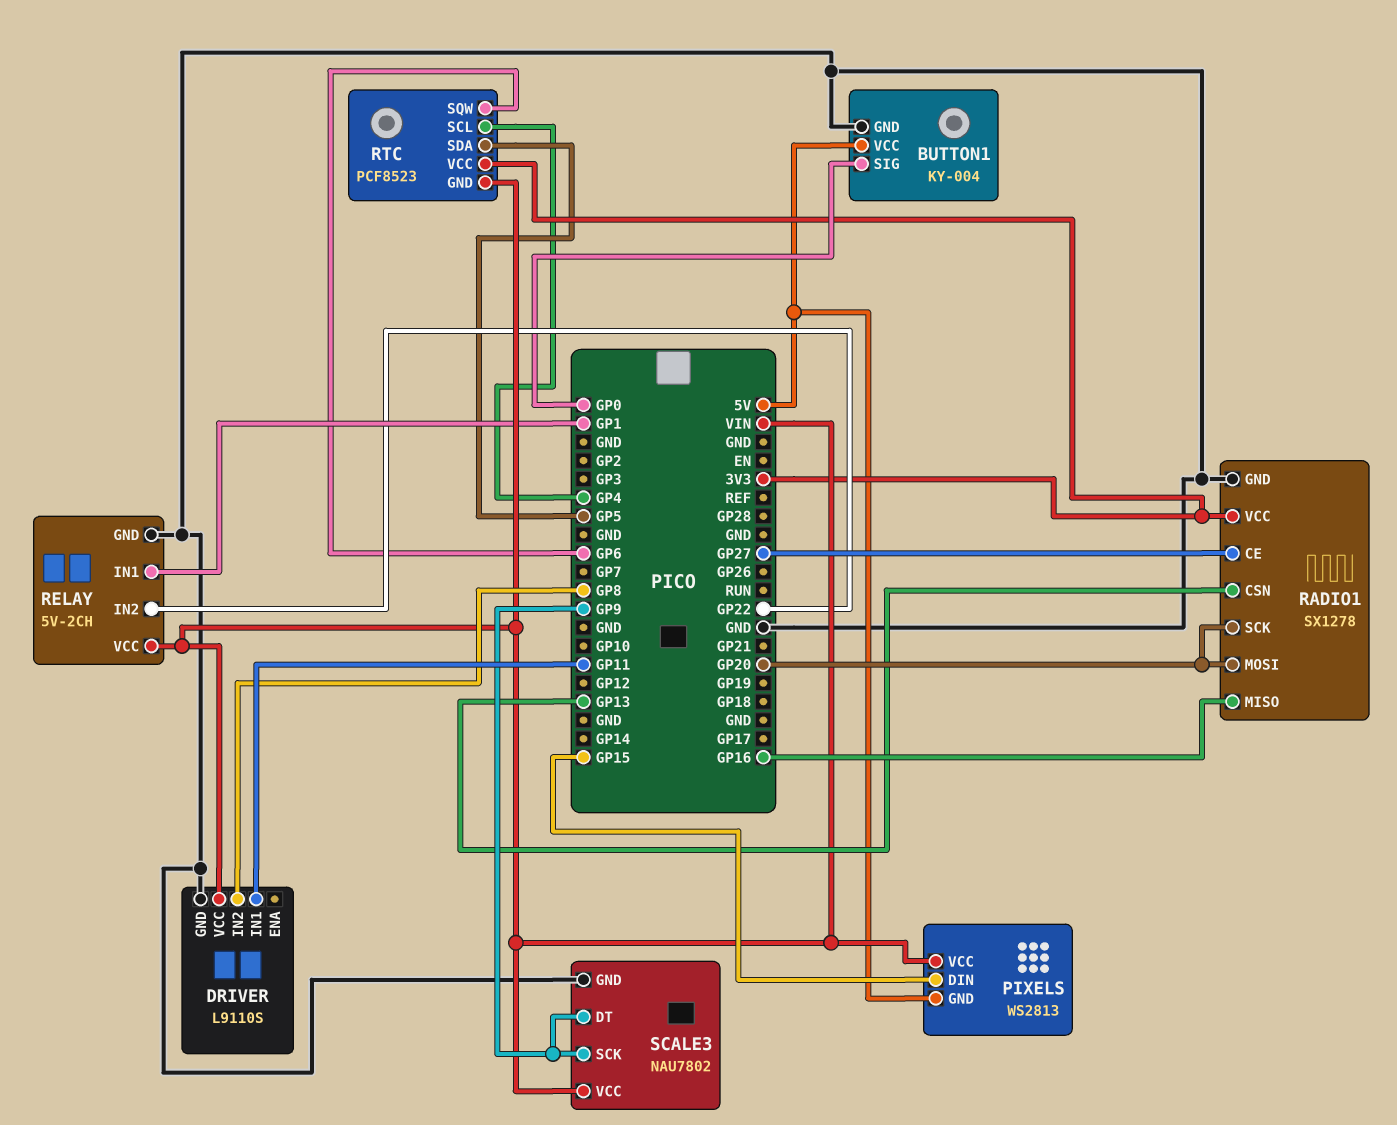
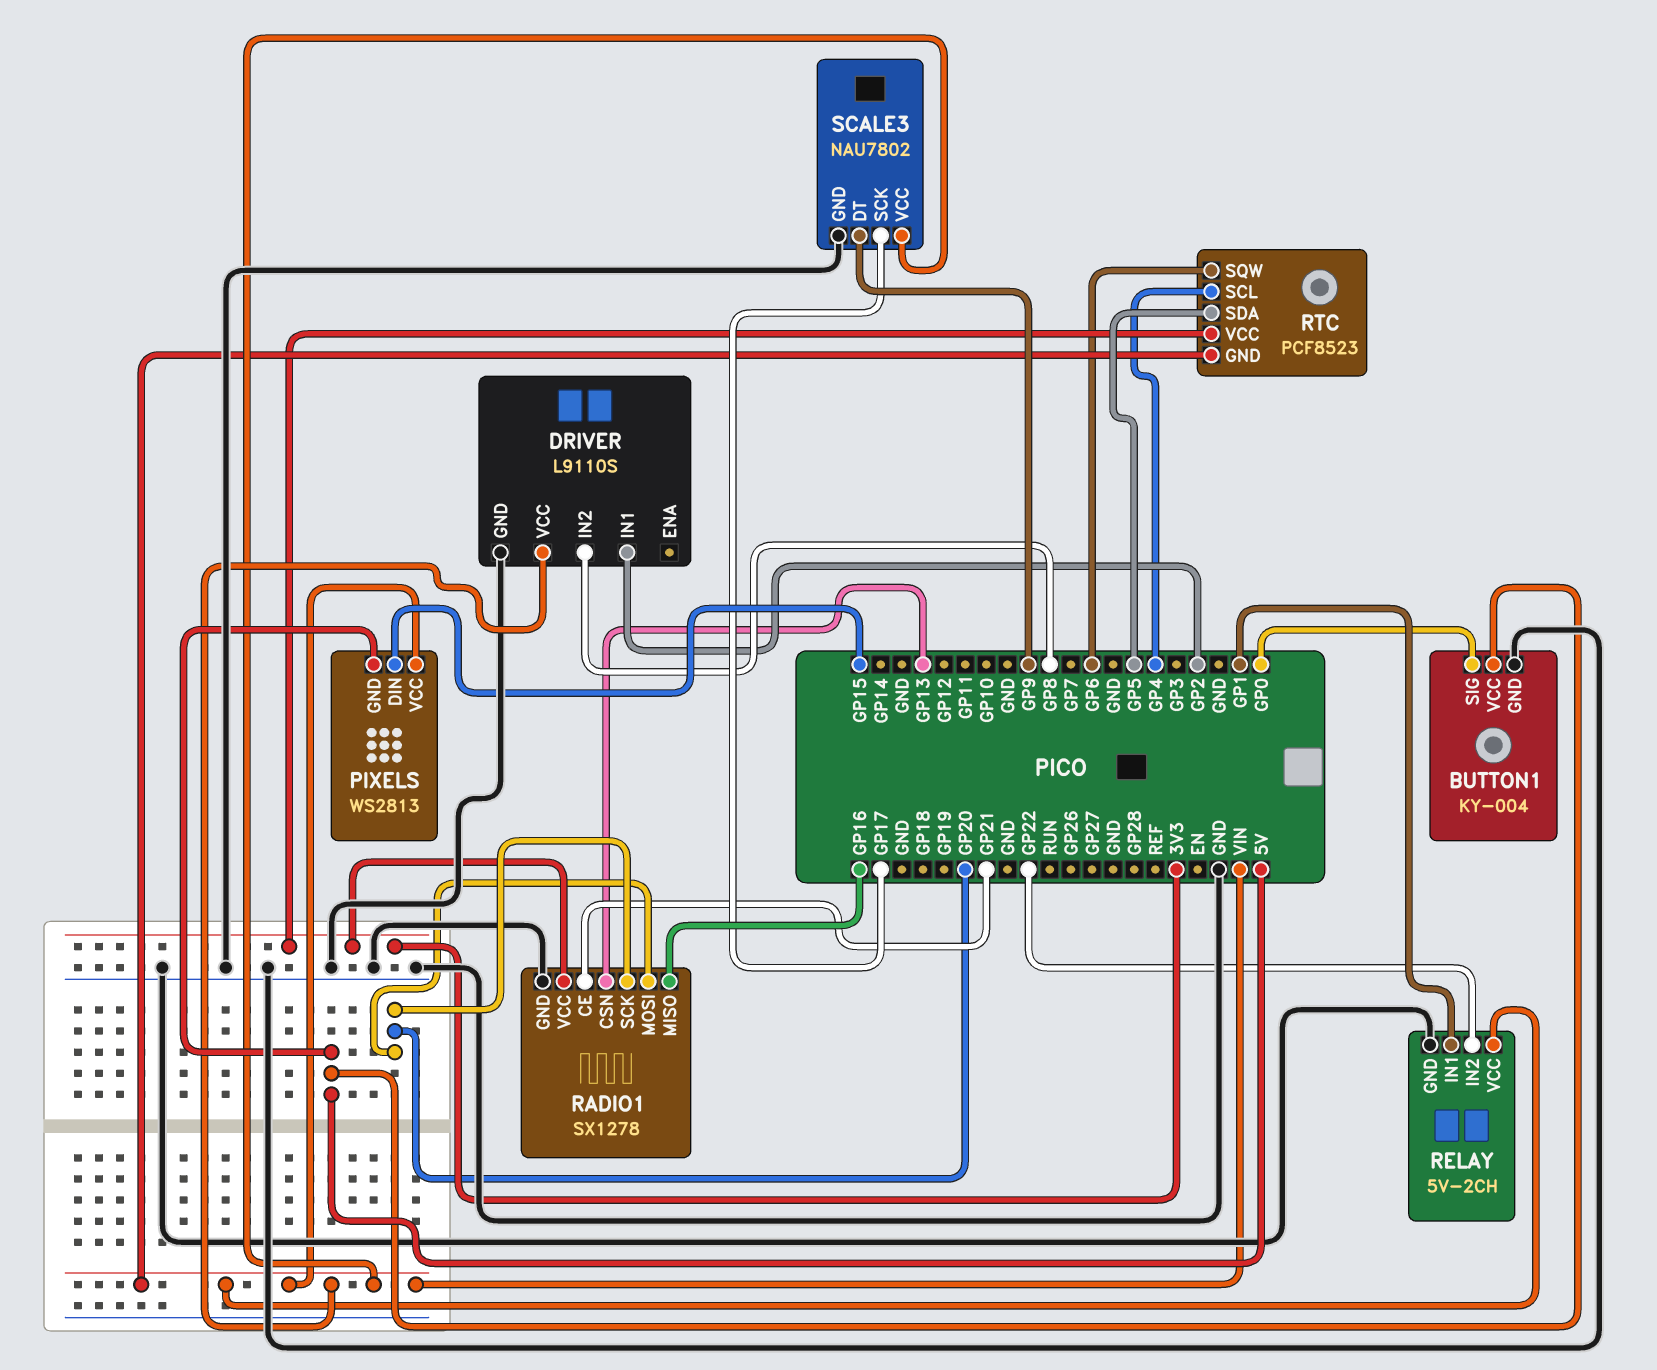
DRIVER pin IN1: GP11 -> GP2
RADIO1 pin CE: GP27 -> GP21
SCALE3 pin SCK: GP9 -> GP17

